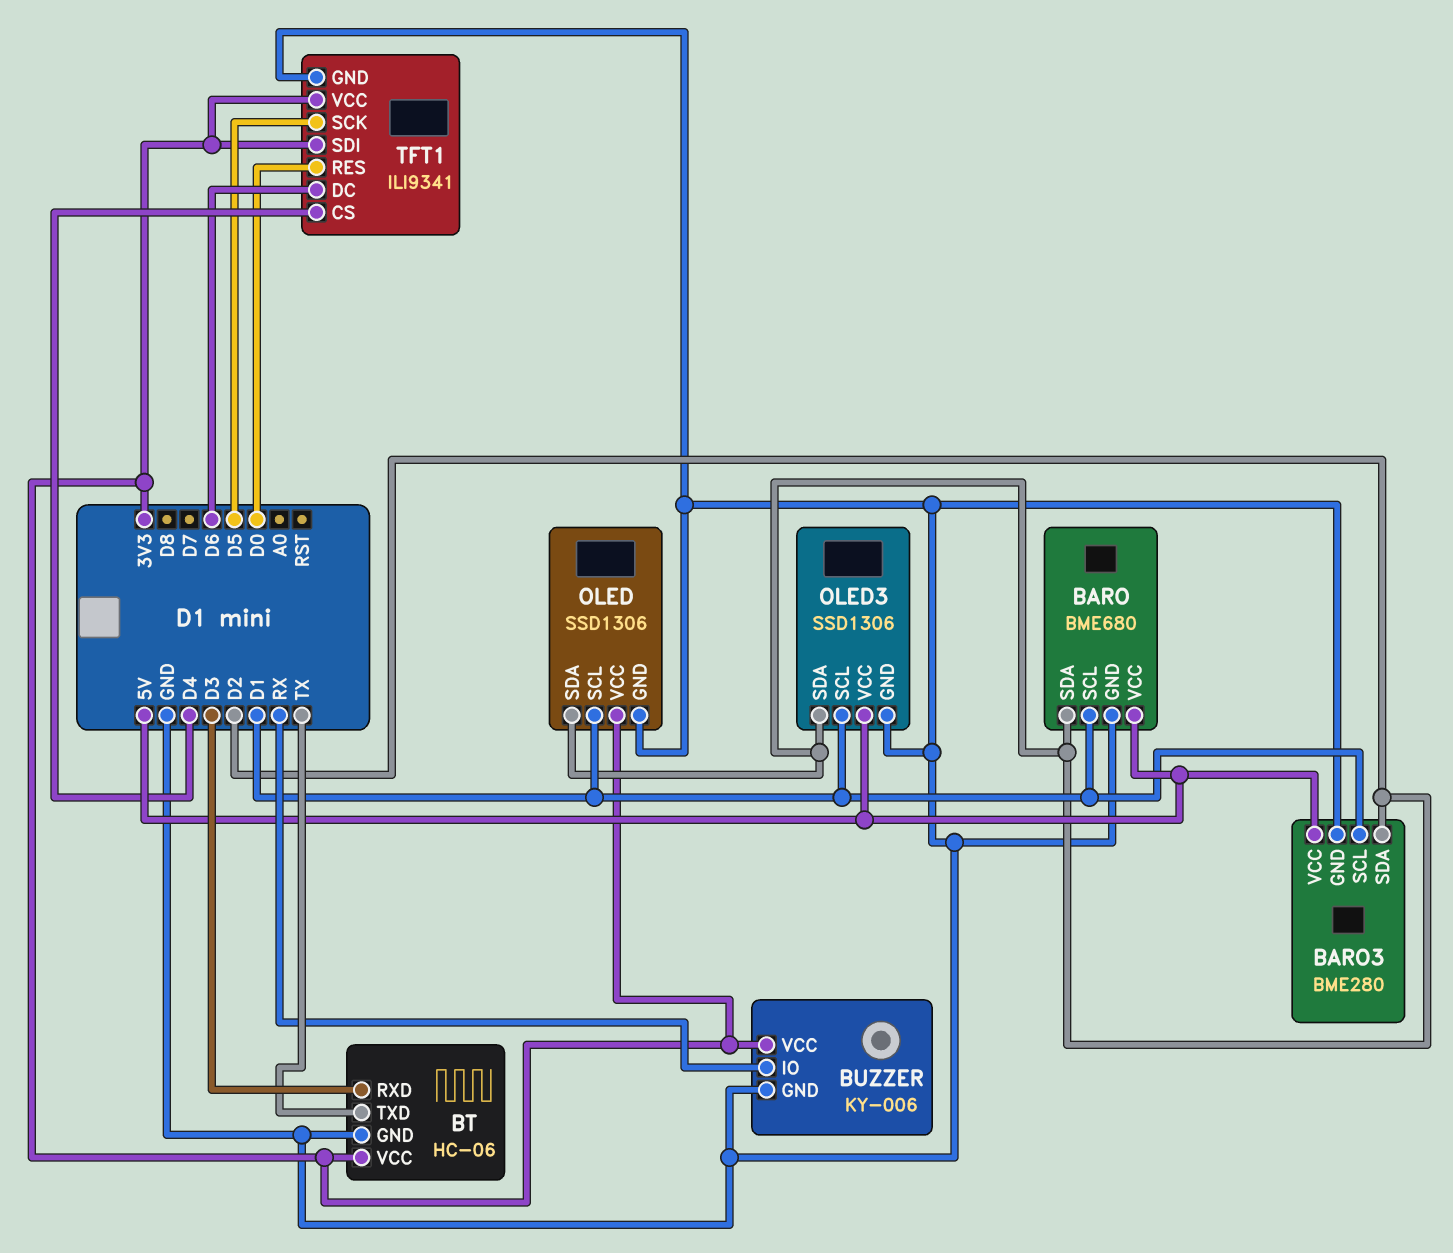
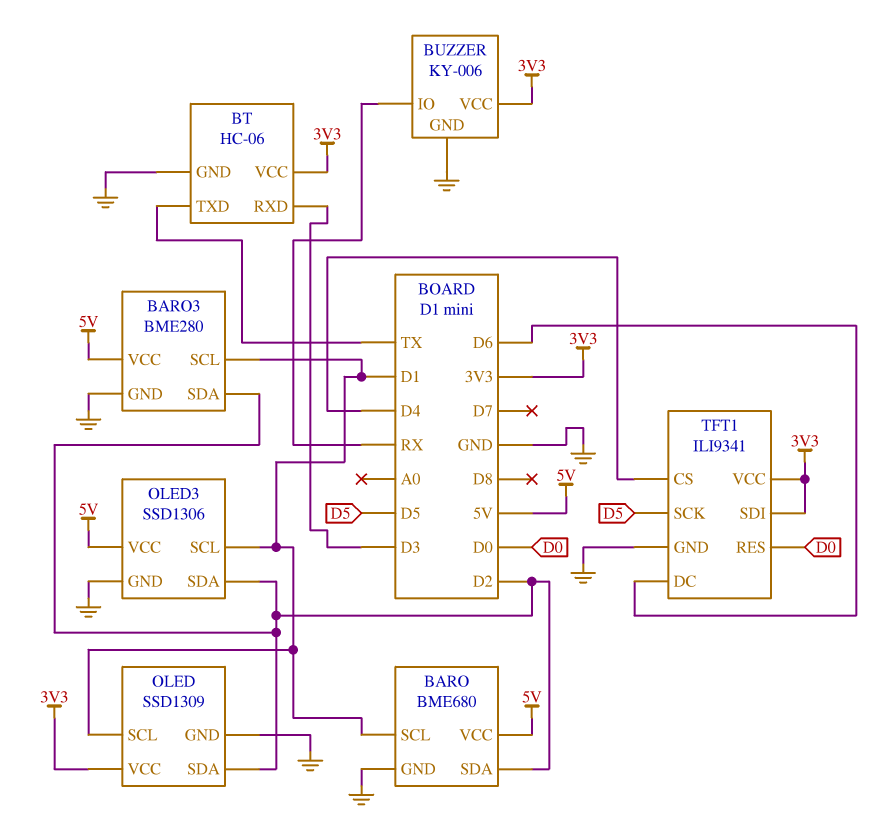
OLED: SSD1306 -> SSD1309

